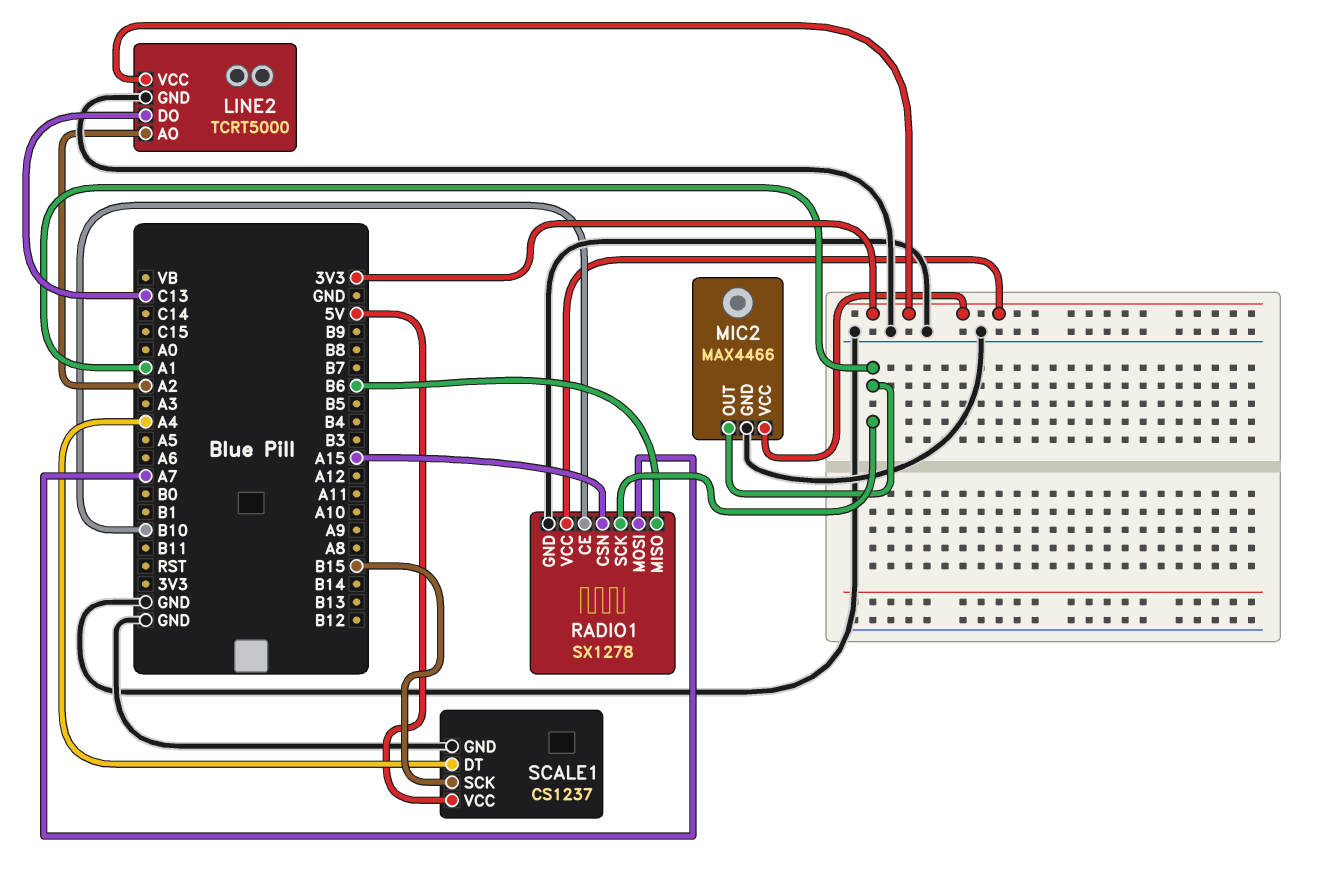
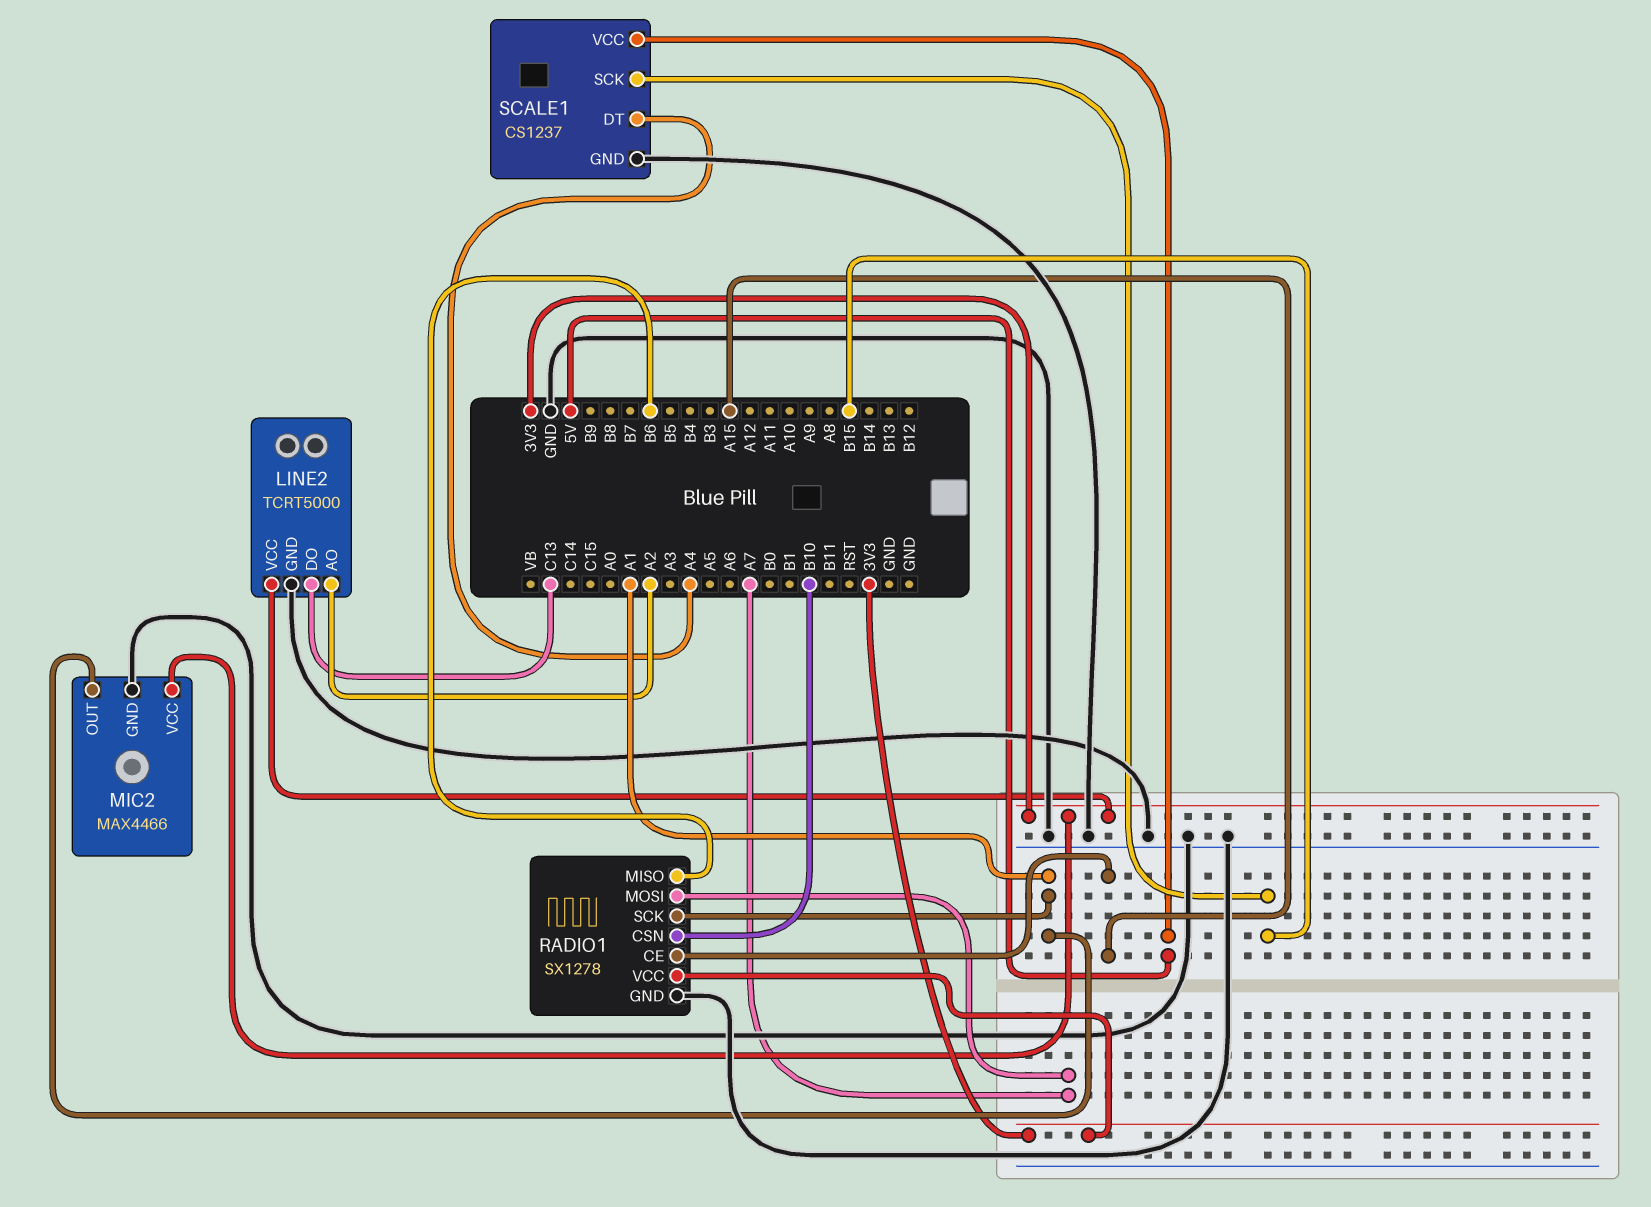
RADIO1 pin CE: B10 -> A15
RADIO1 pin CSN: A15 -> B10

